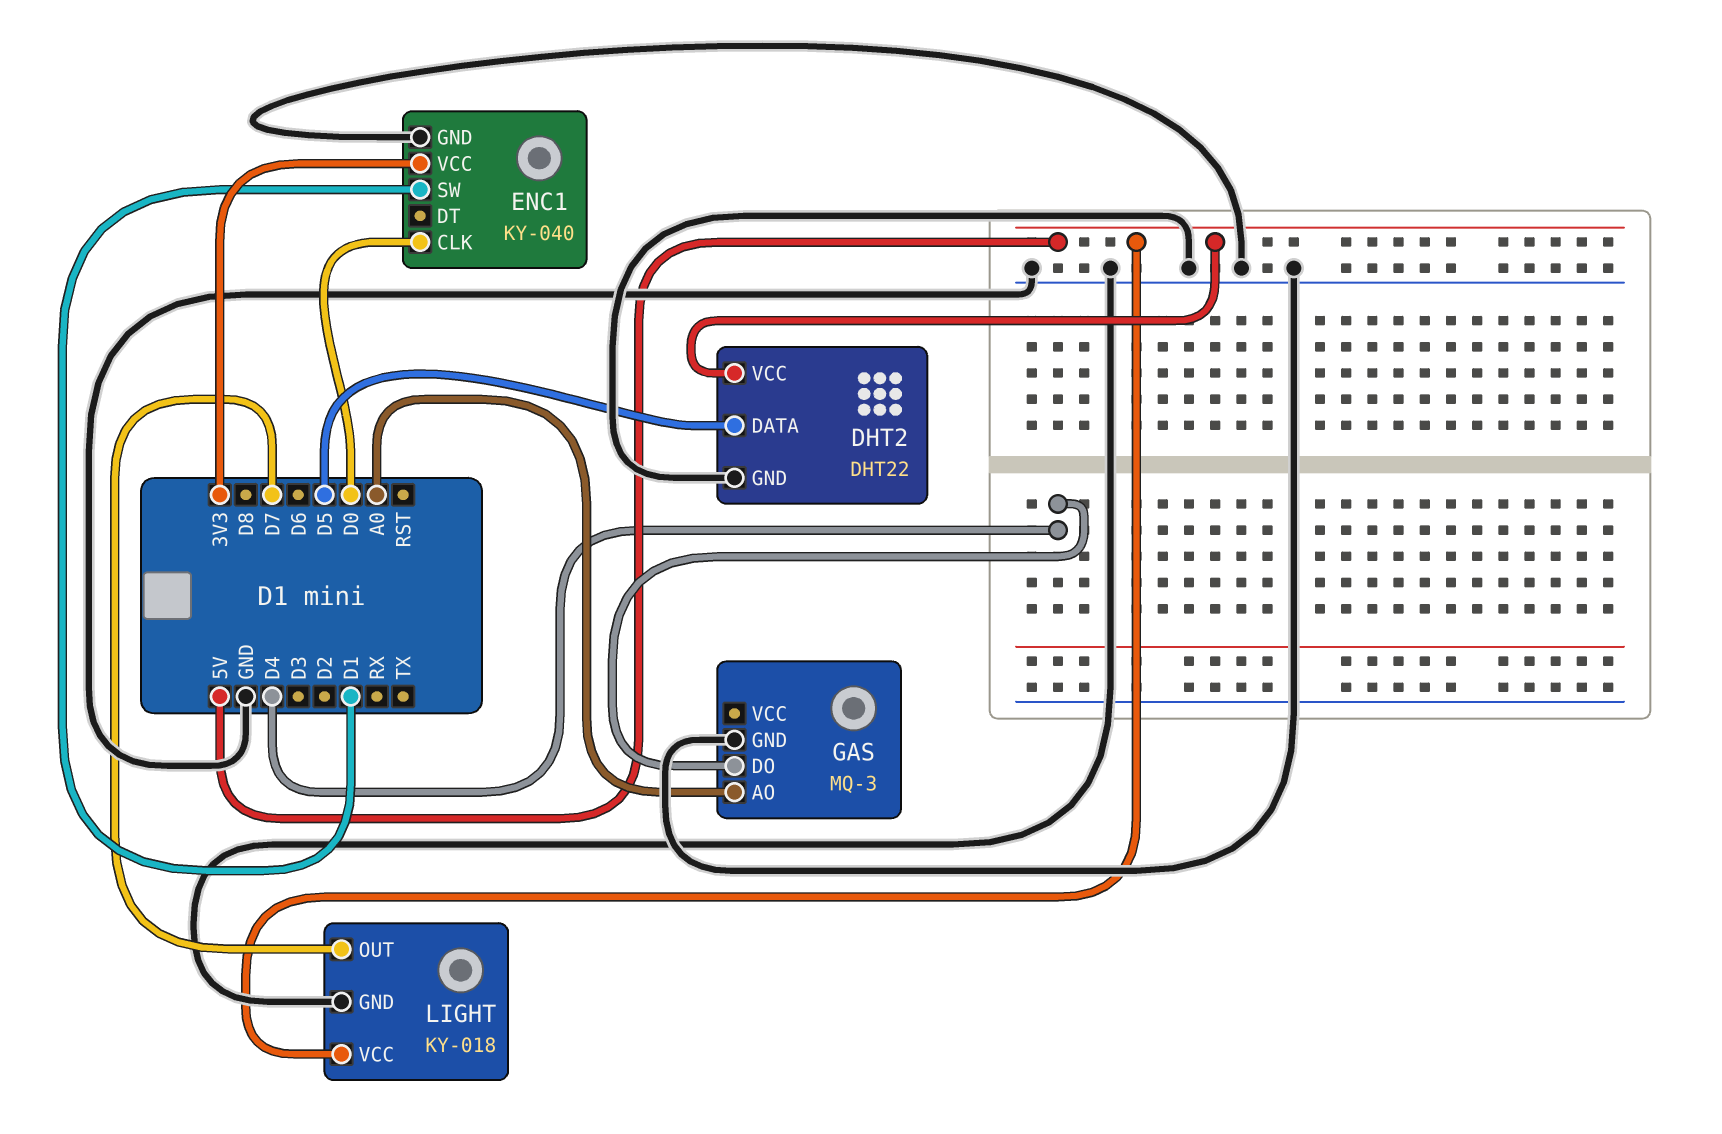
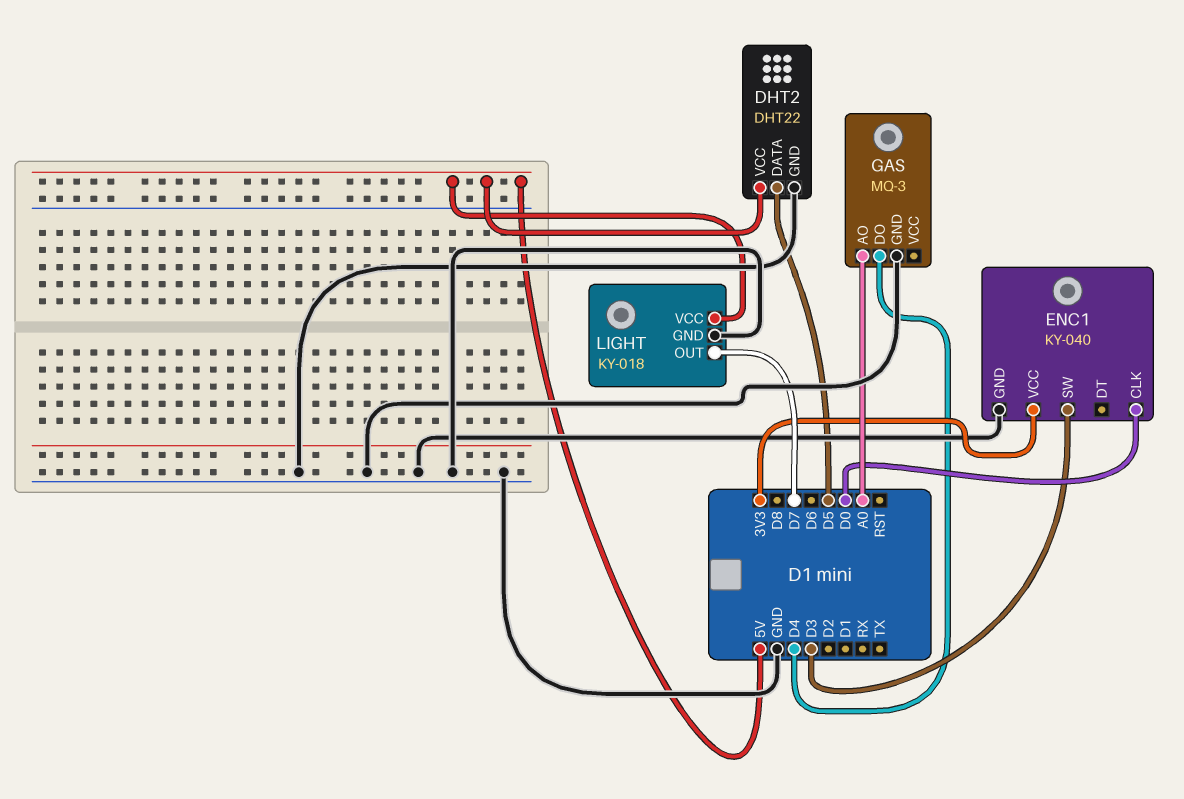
ENC1 pin SW: D1 -> D3

